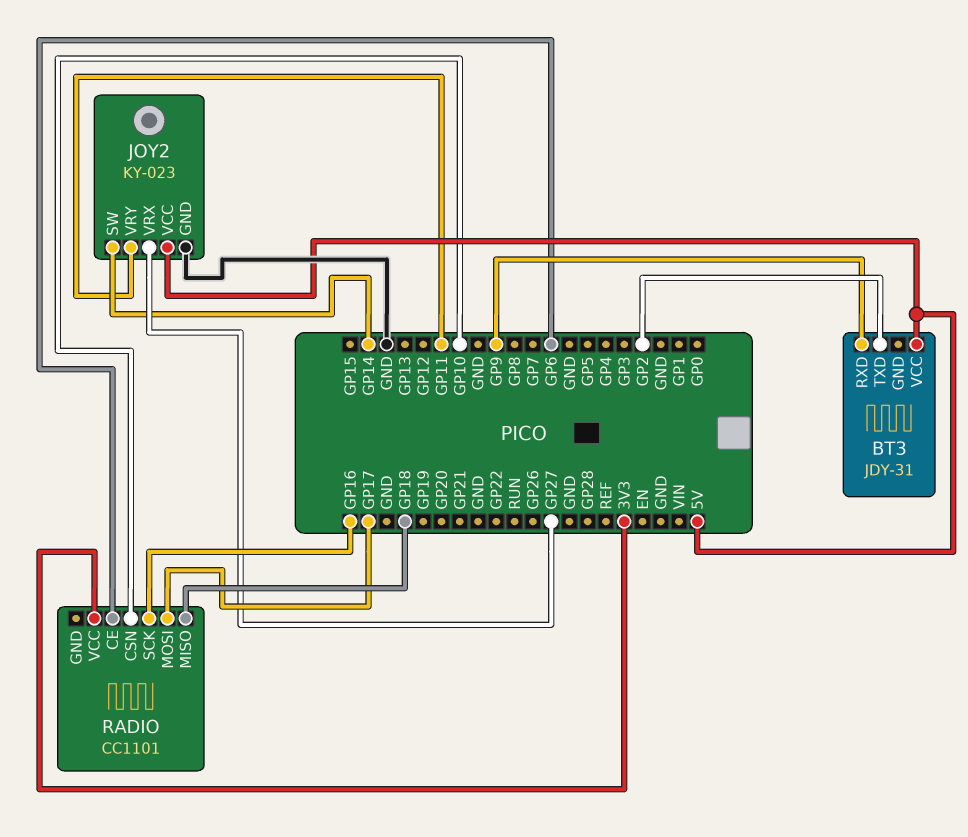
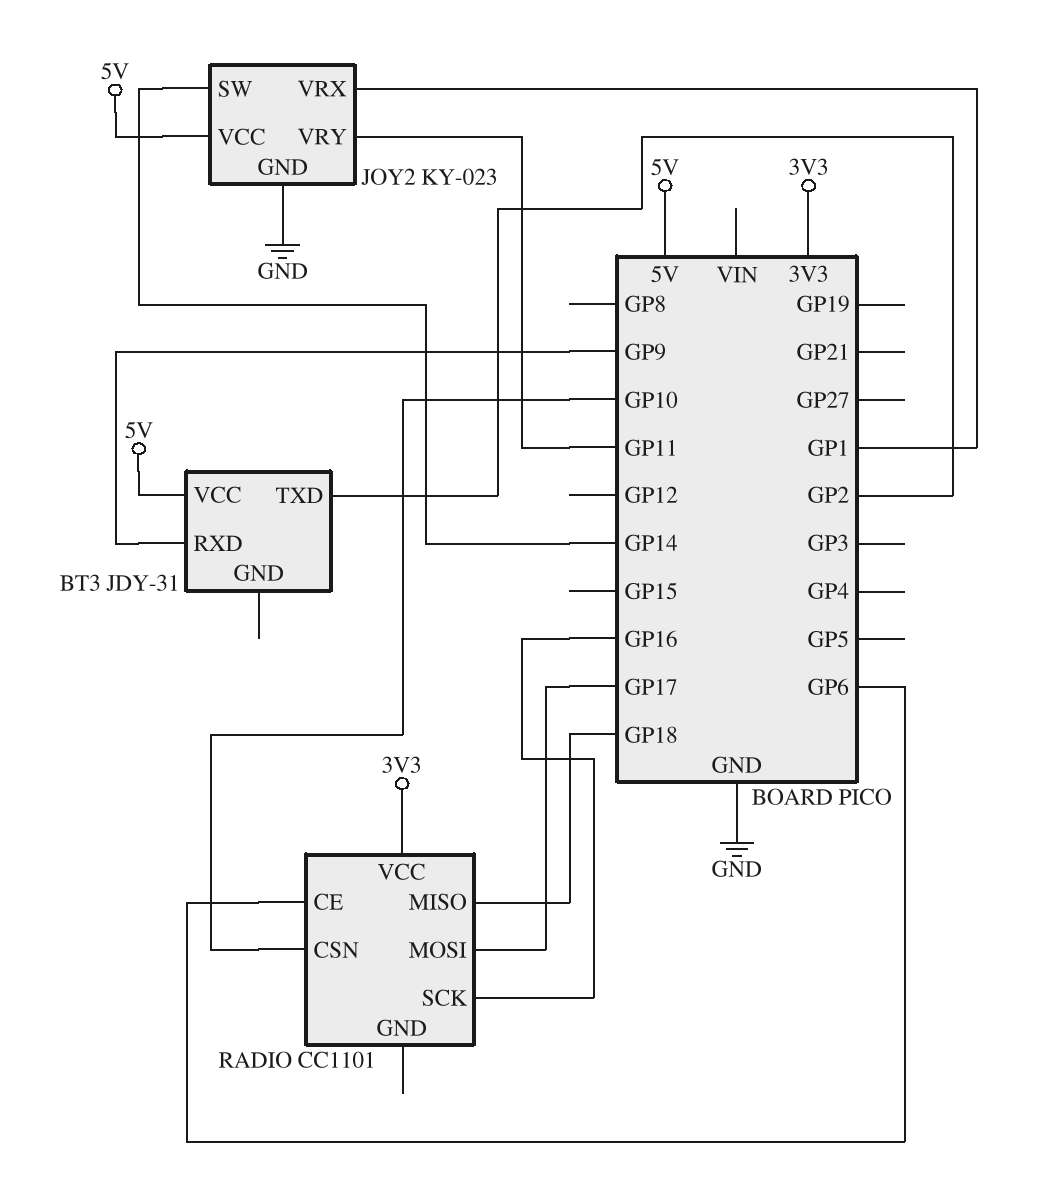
JOY2 pin VRX: GP27 -> GP1

